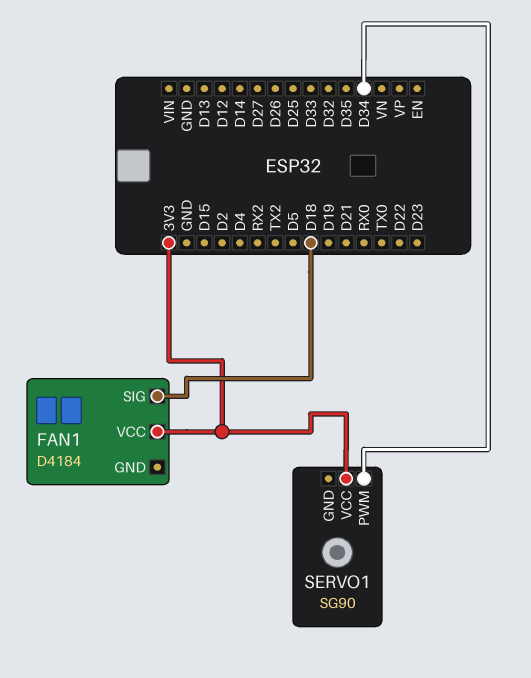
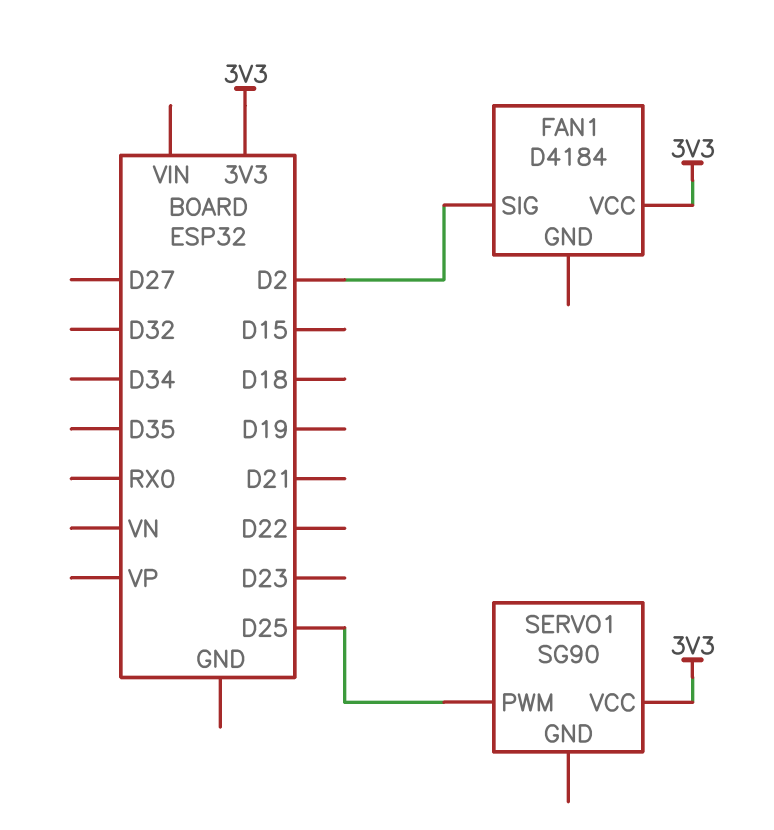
FAN1 pin SIG: D18 -> D2
SERVO1 pin PWM: D34 -> D25

